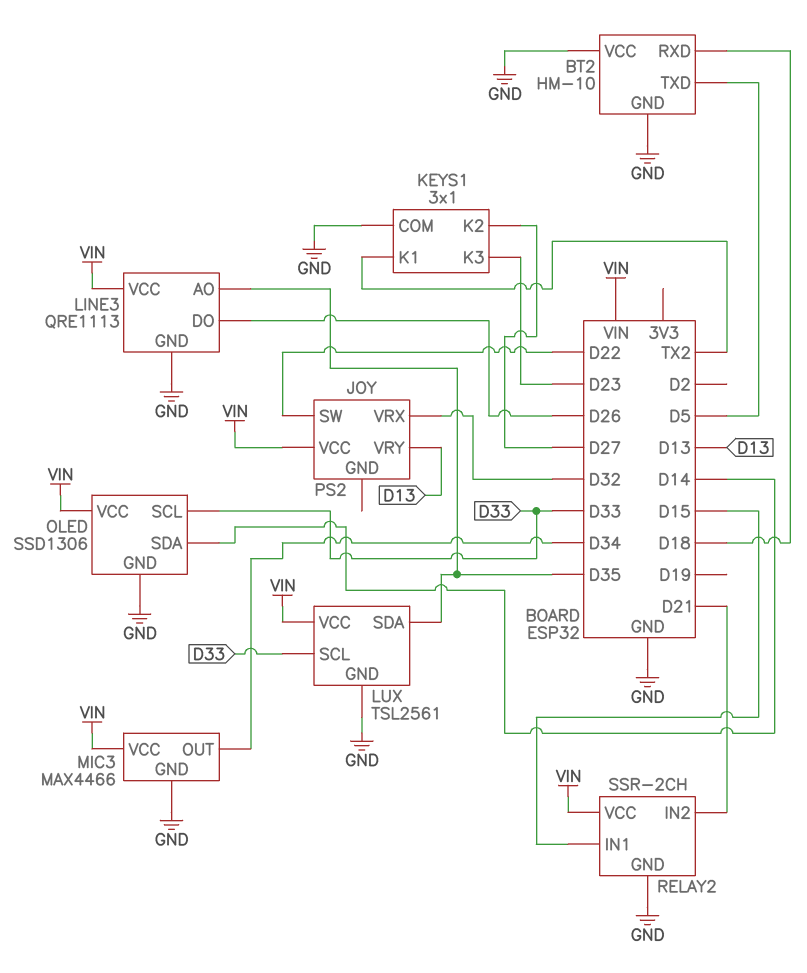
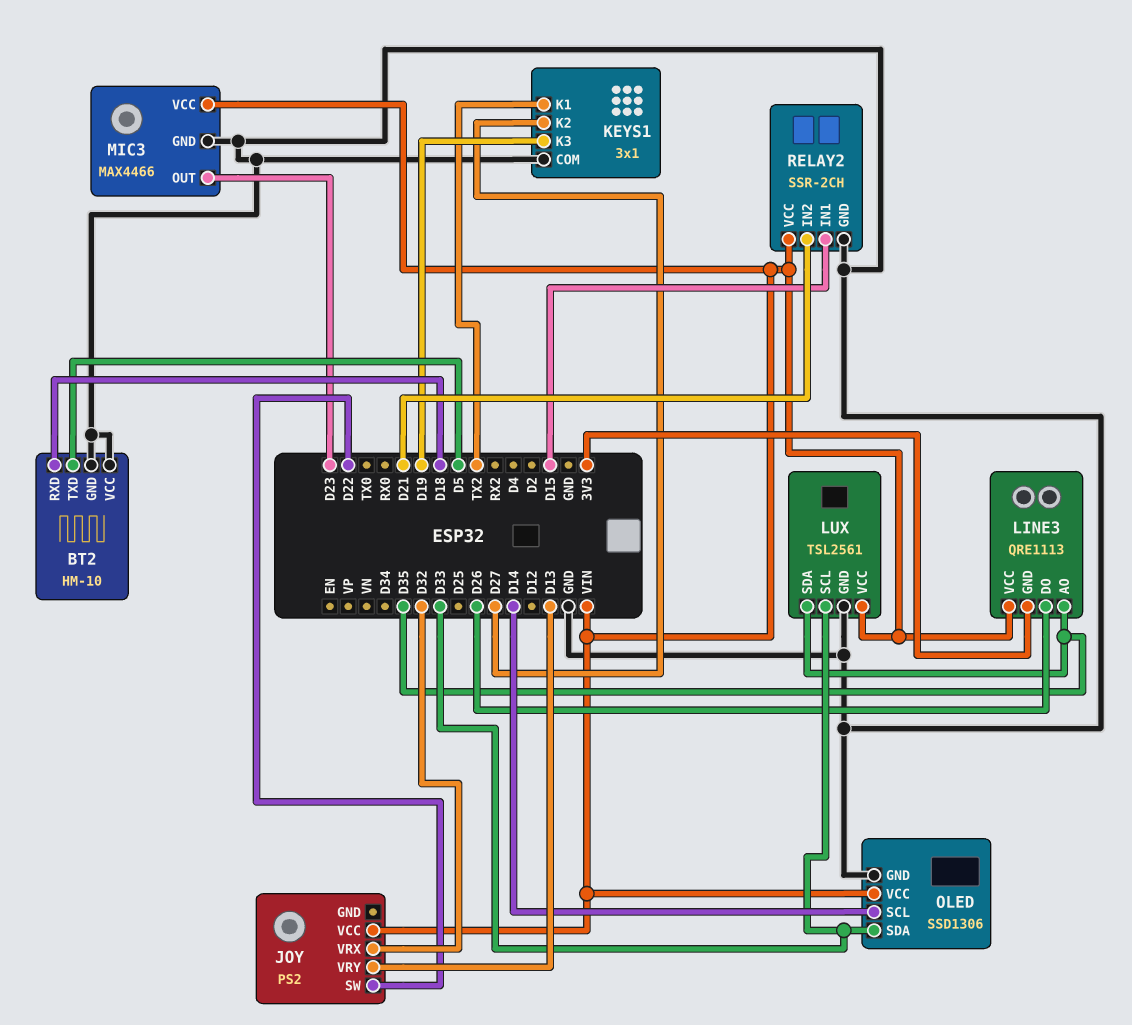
KEYS1 pin K3: D23 -> D19
LINE3 pin GND: GND -> 3V3
MIC3 pin OUT: D34 -> D23
OLED pin SCL: D33 -> D14
OLED pin SDA: D14 -> D33

